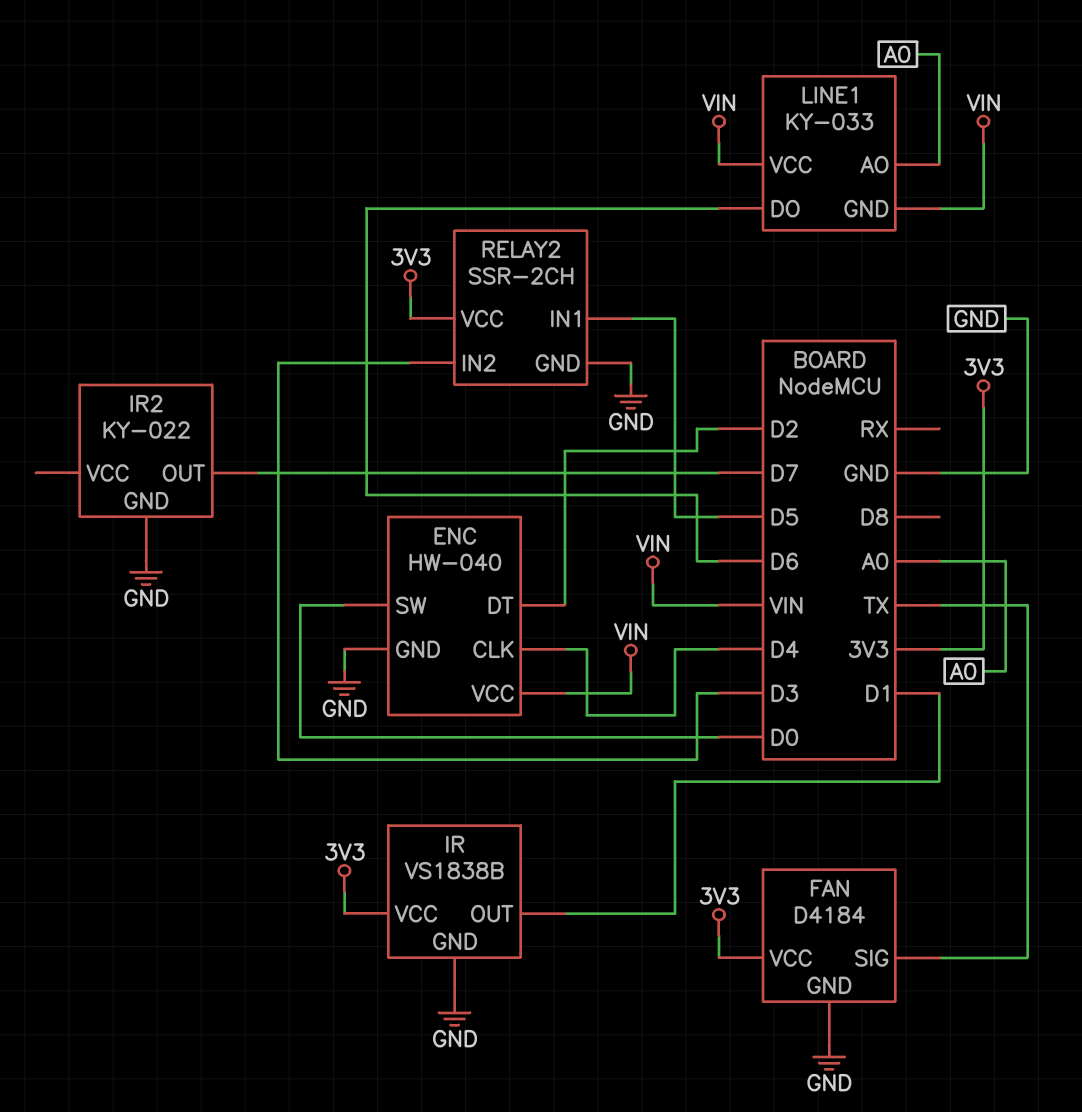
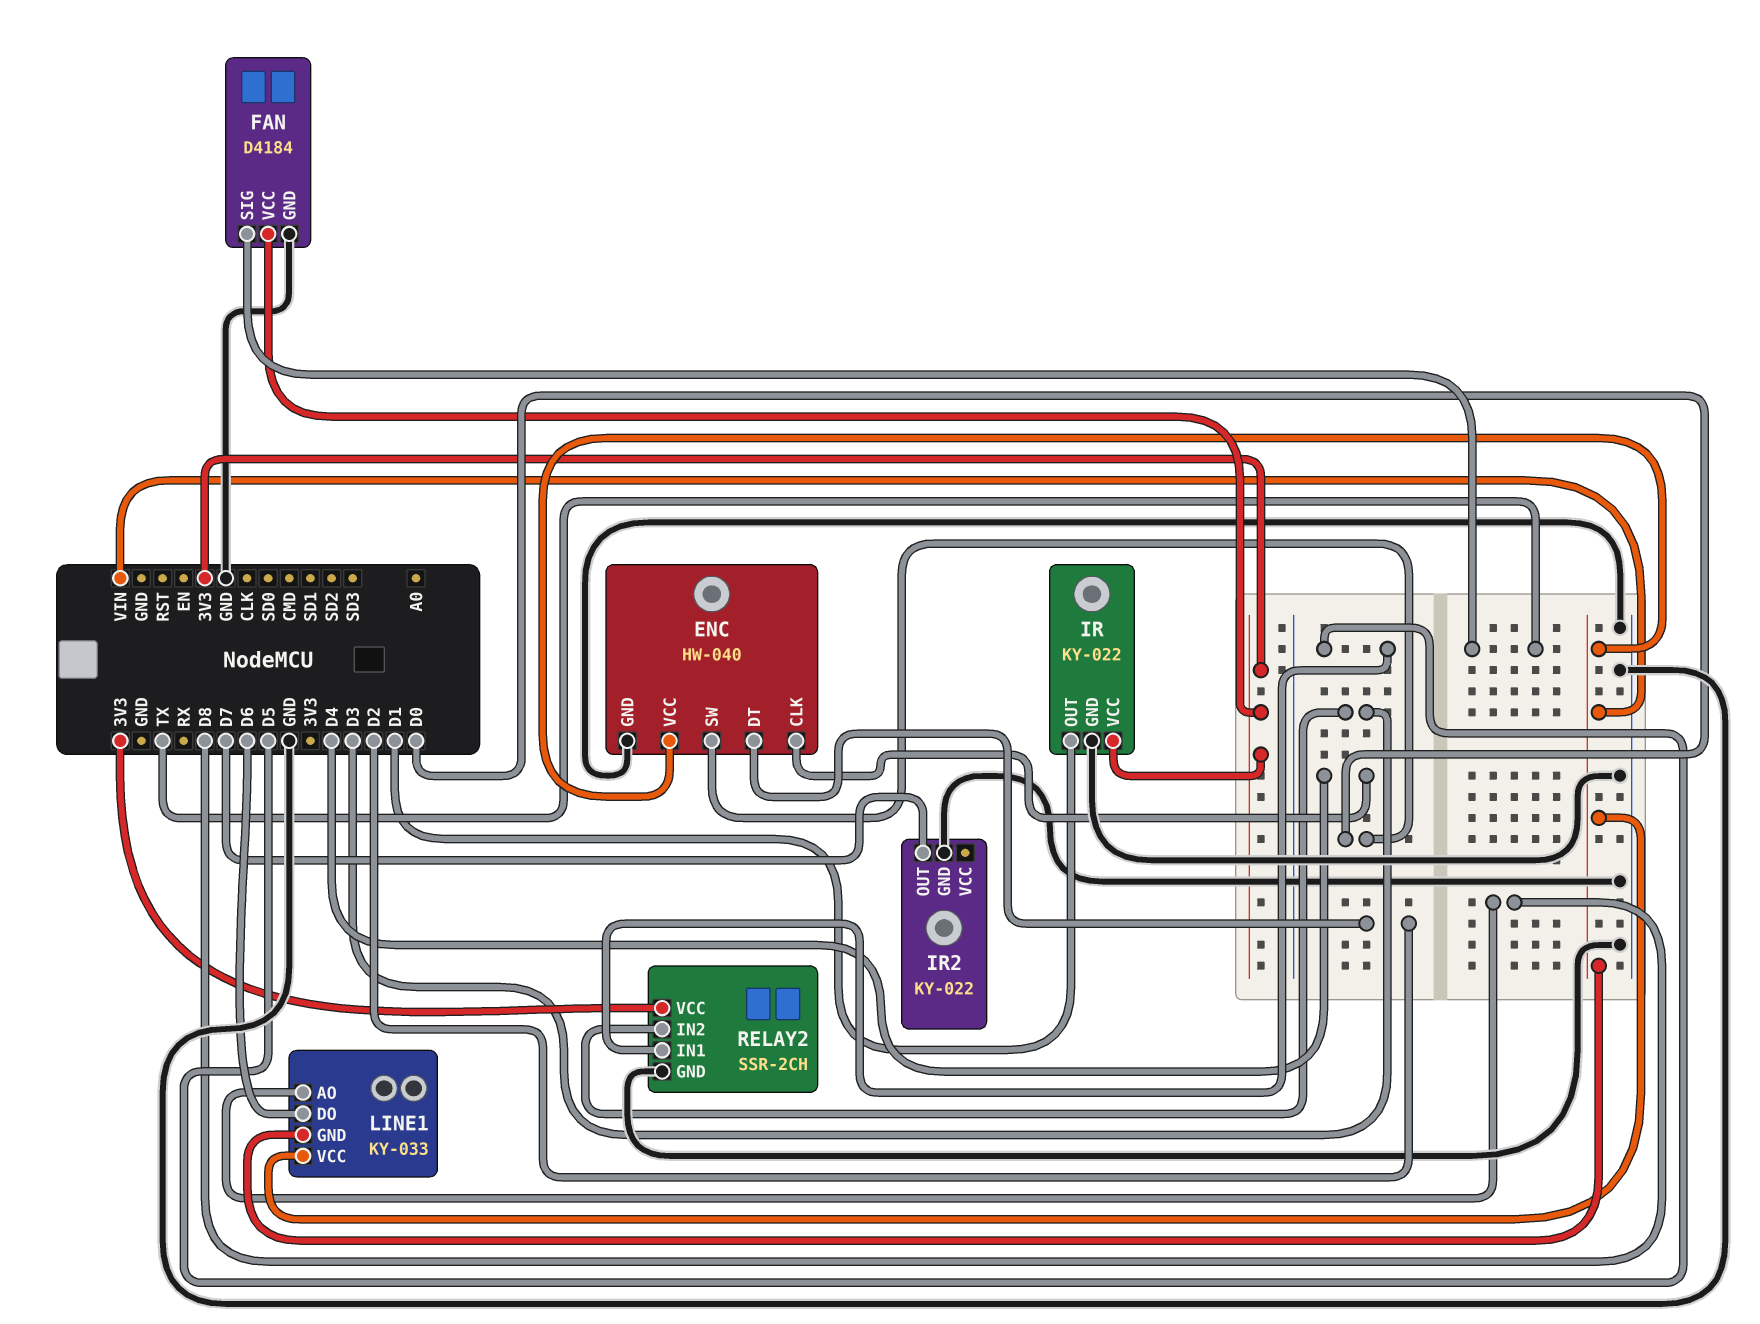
IR: VS1838B -> KY-022
LINE1 pin AO: A0 -> D8

